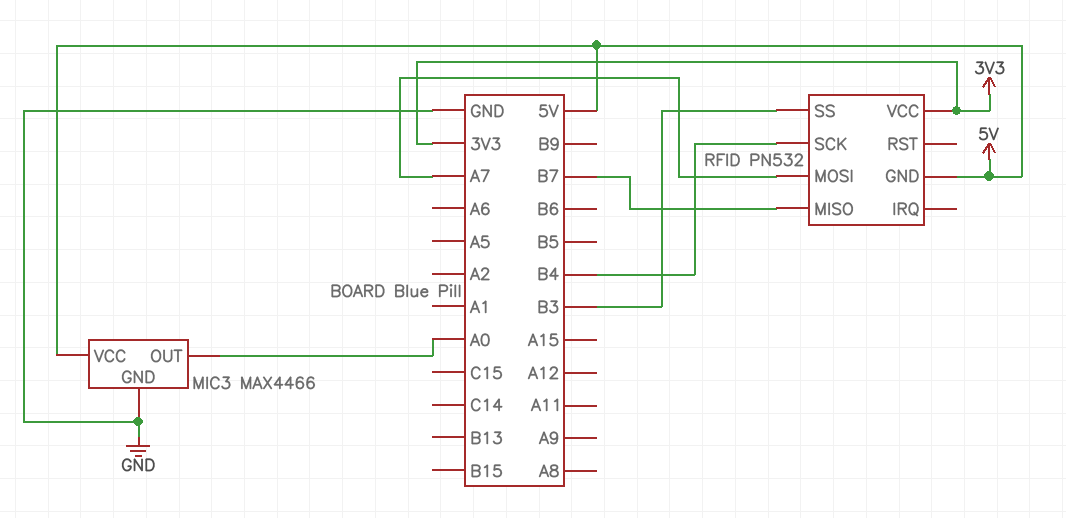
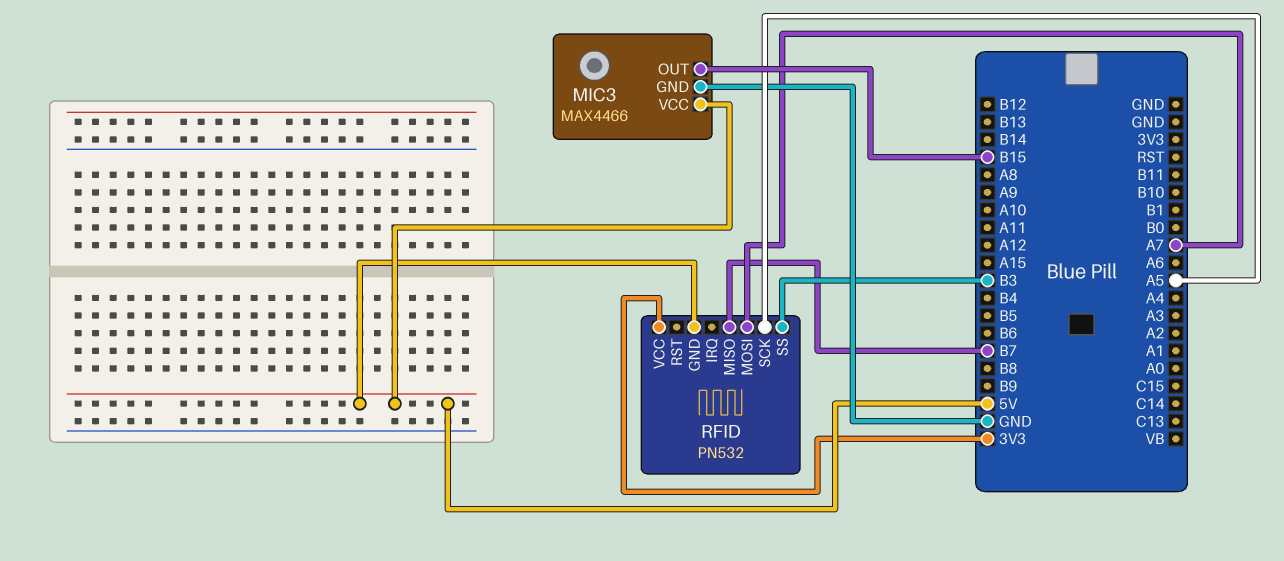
MIC3 pin OUT: A0 -> B15
RFID pin SCK: B4 -> A5

